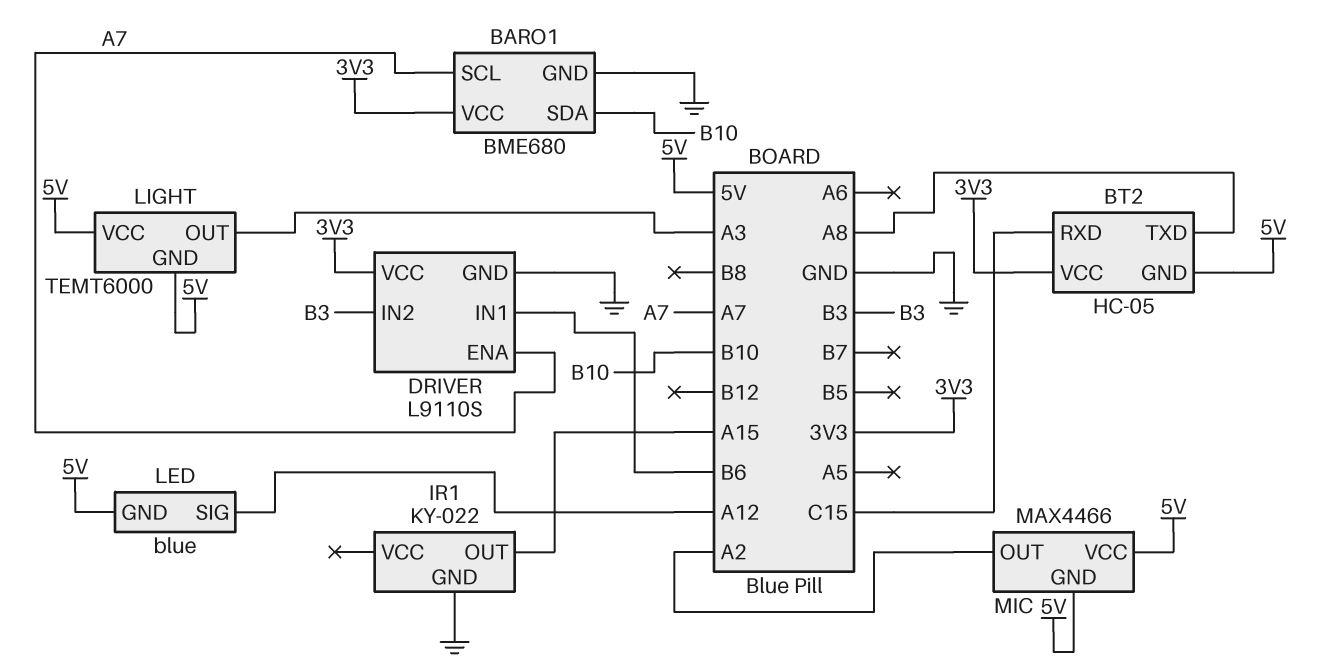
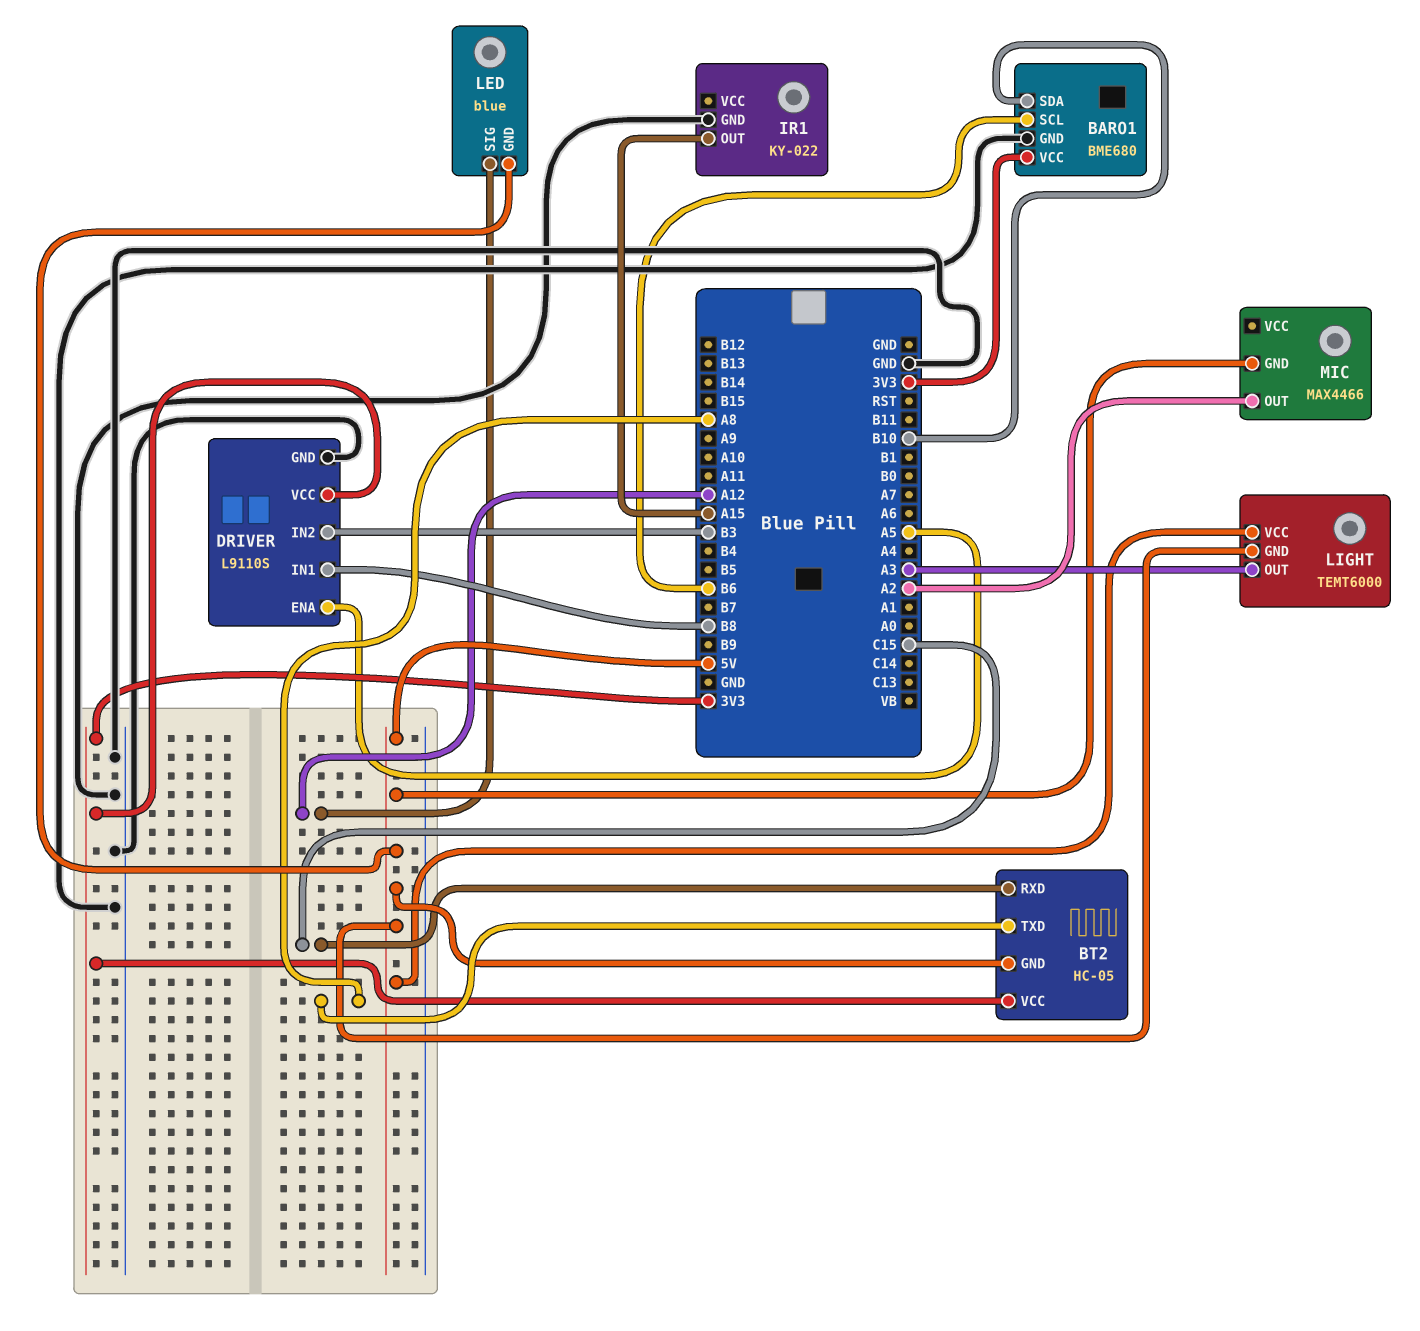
BARO1 pin SCL: A7 -> B6
DRIVER pin ENA: A7 -> A5
DRIVER pin IN1: B6 -> B8
MIC pin VCC: 5V -> none

